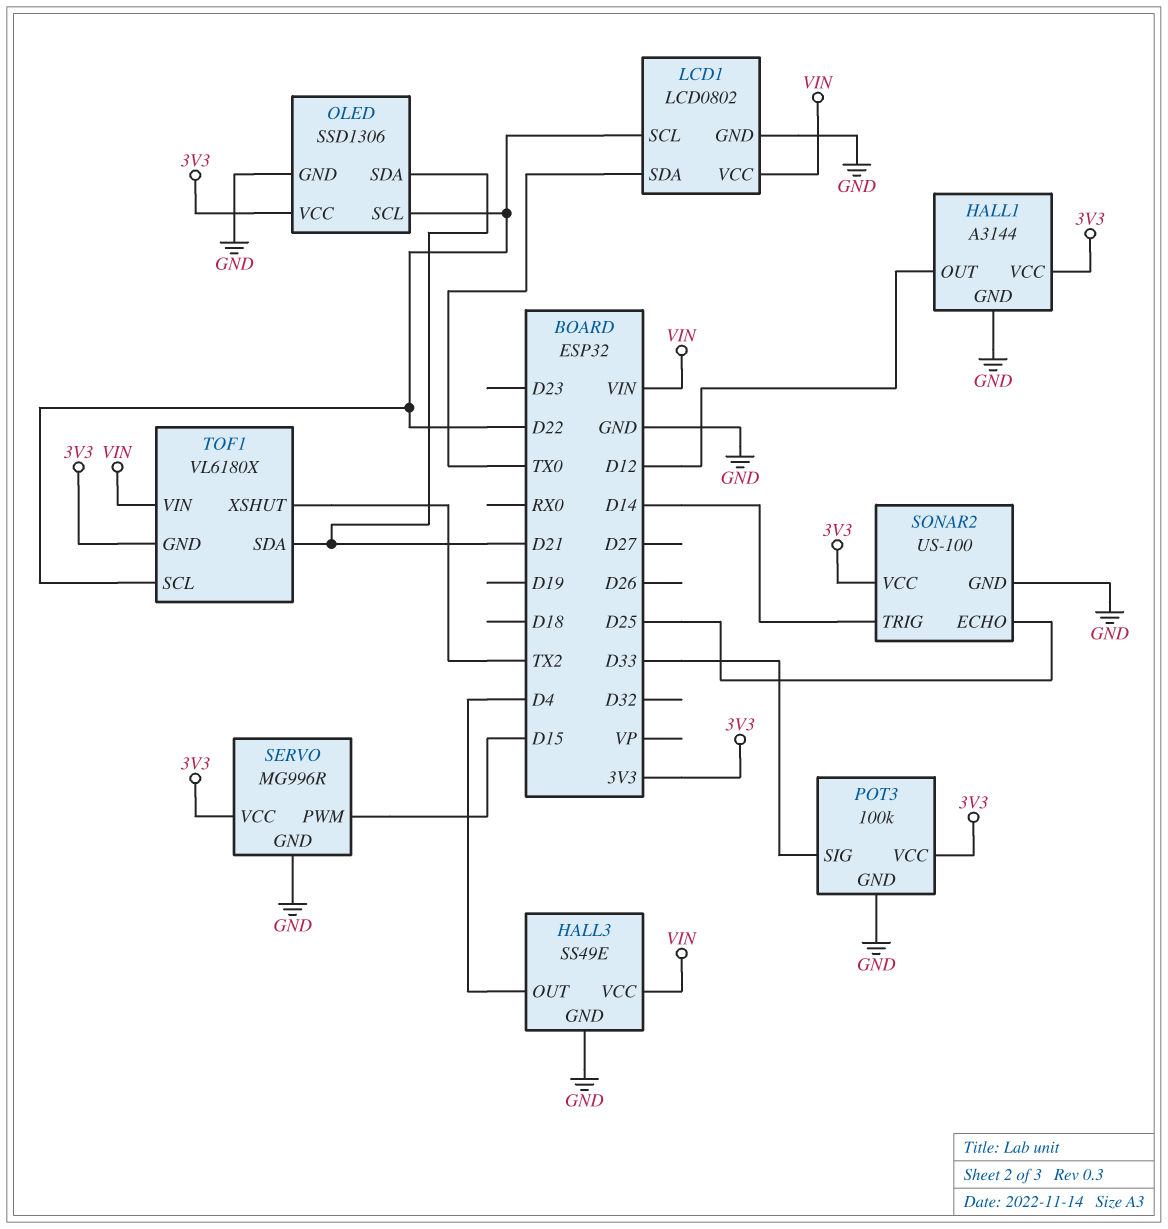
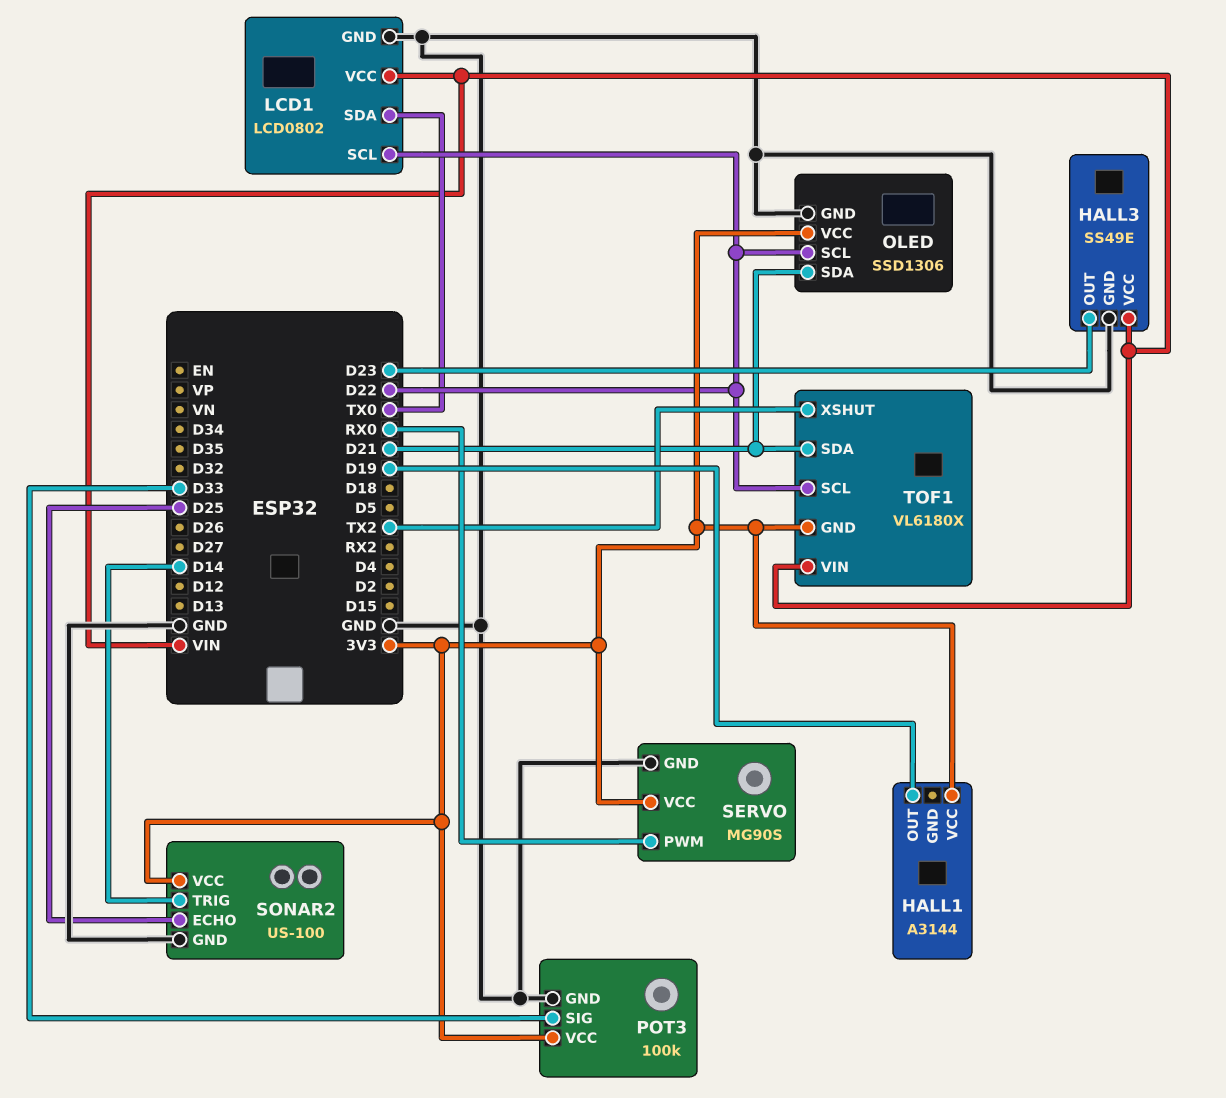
HALL1 pin GND: GND -> none
HALL1 pin OUT: D12 -> D19
HALL3 pin OUT: D4 -> D23
SERVO: MG996R -> MG90S
SERVO pin PWM: D15 -> RX0

